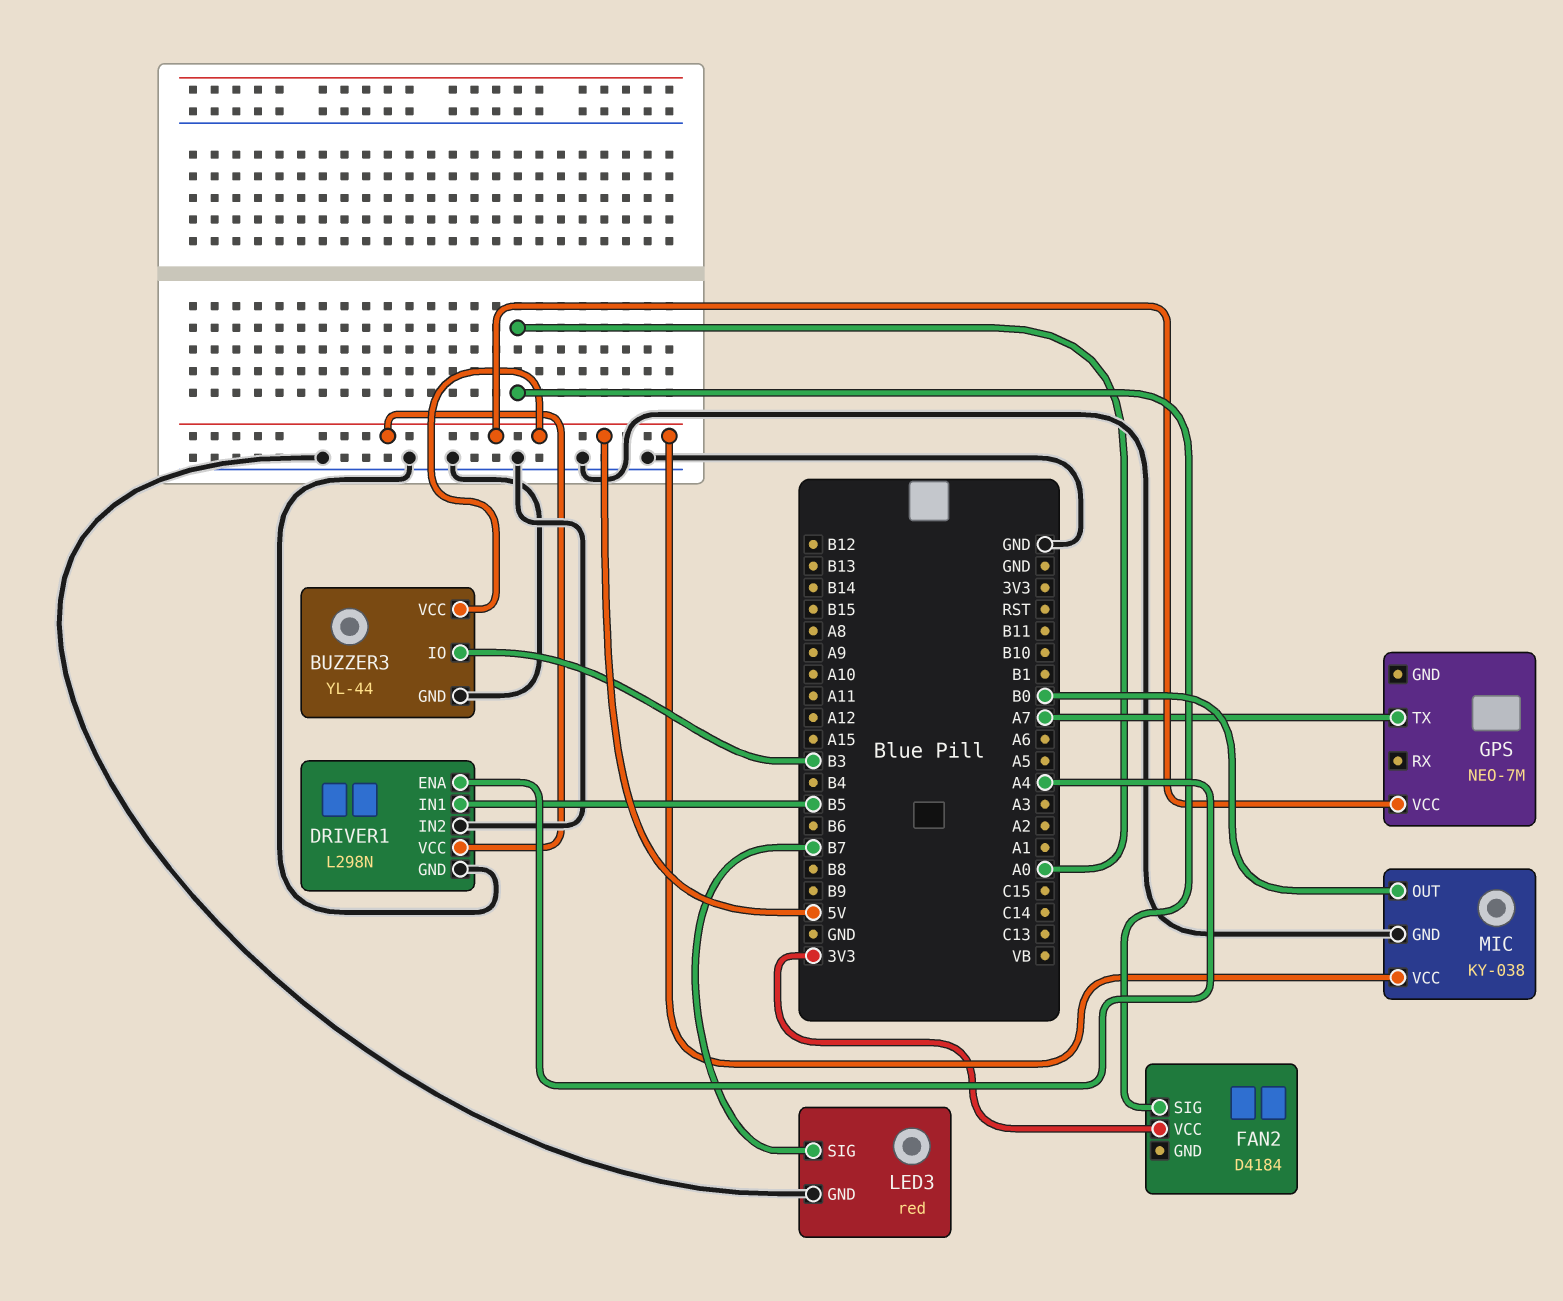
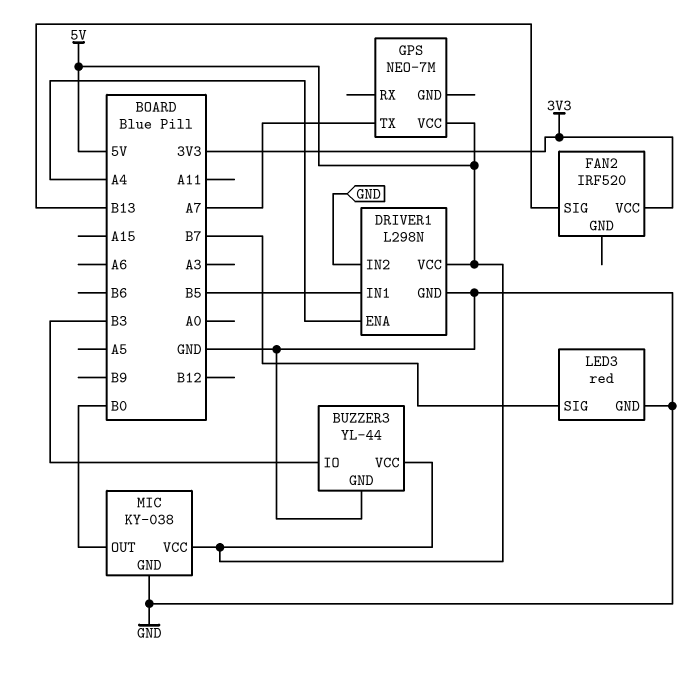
FAN2: D4184 -> IRF520
FAN2 pin SIG: A0 -> B13

